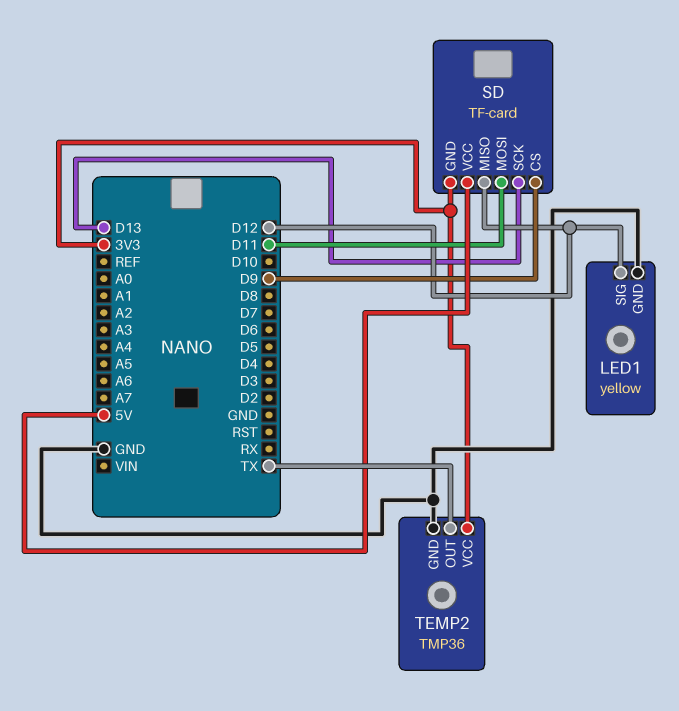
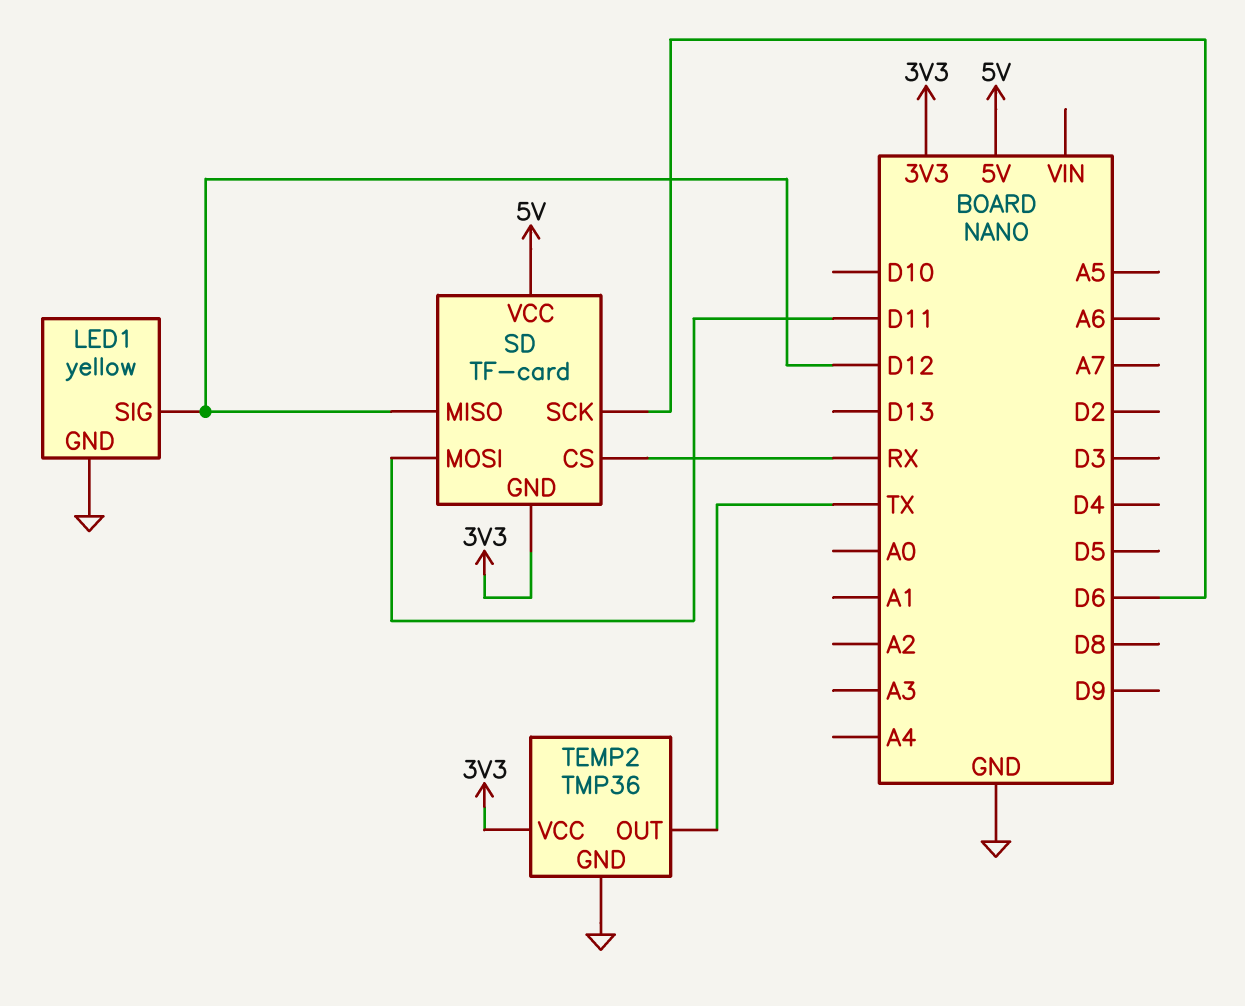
SD pin CS: D9 -> RX
SD pin SCK: D13 -> D6

